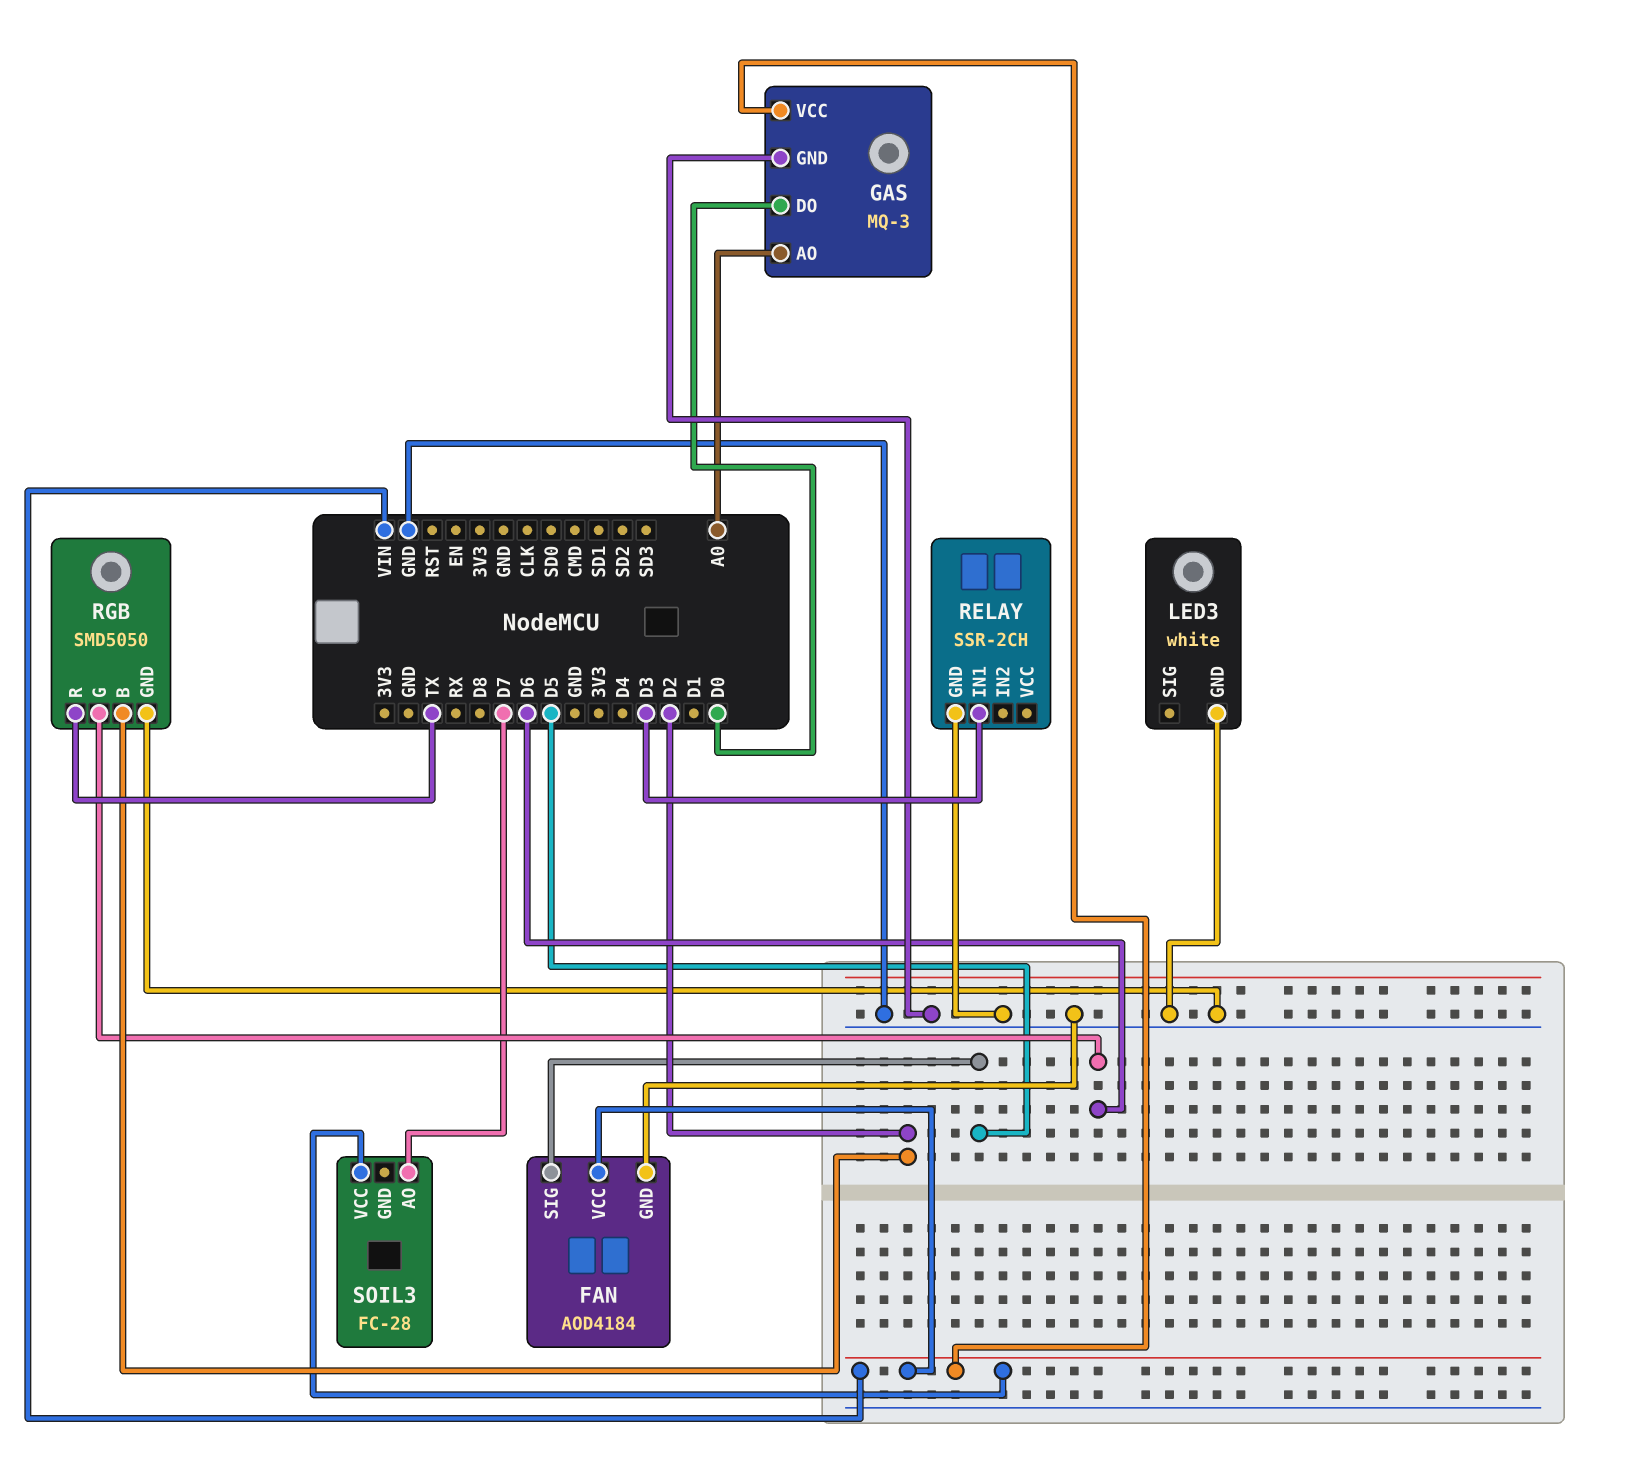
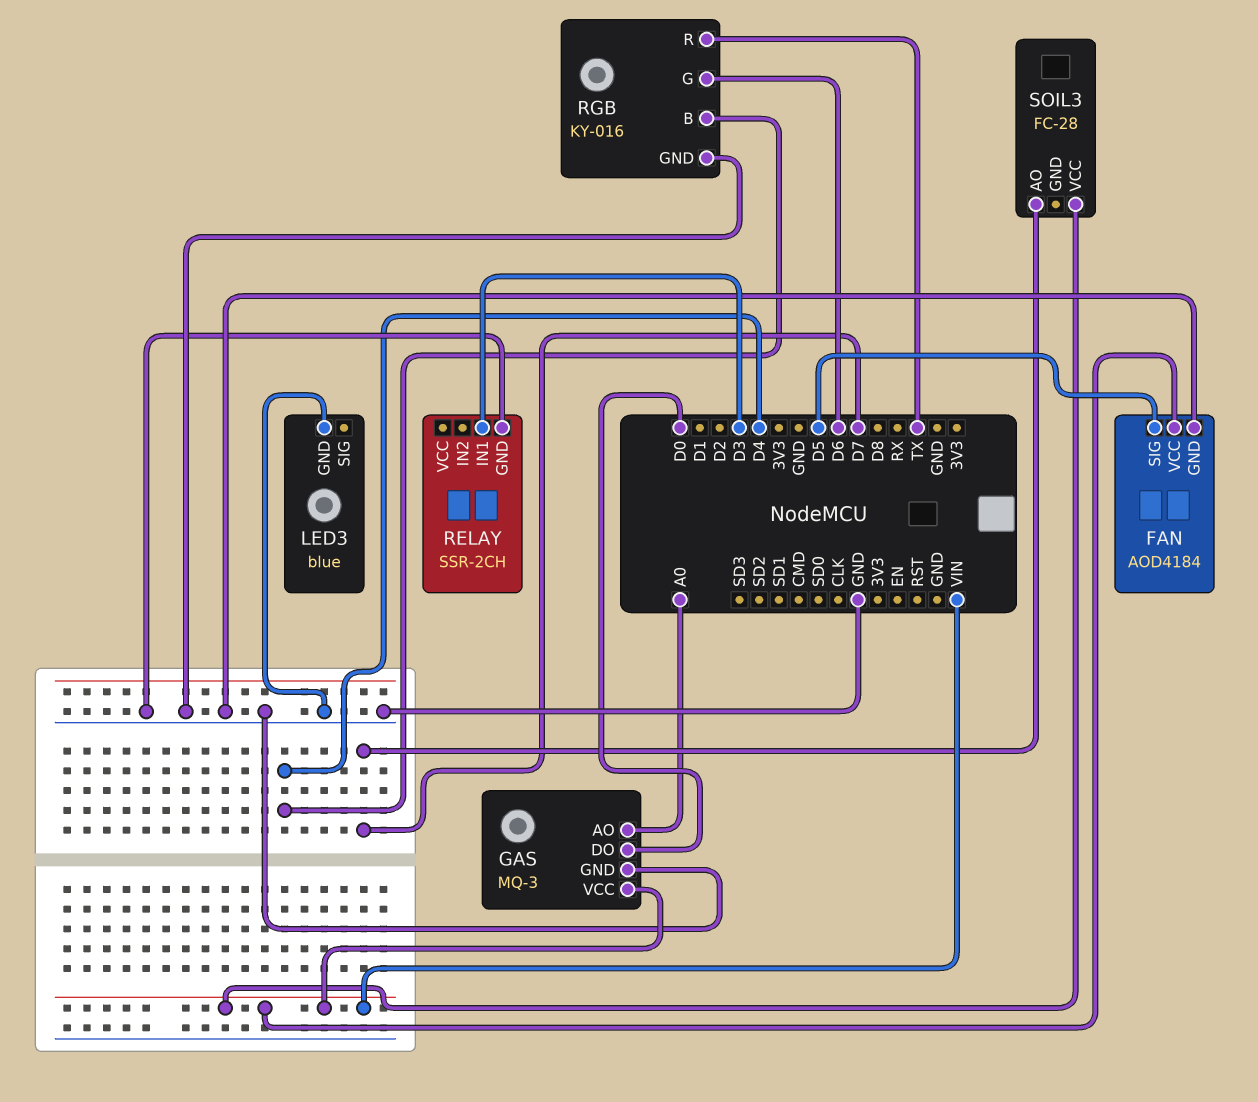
LED3: white -> blue
RGB: SMD5050 -> KY-016
RGB pin B: D2 -> D4

